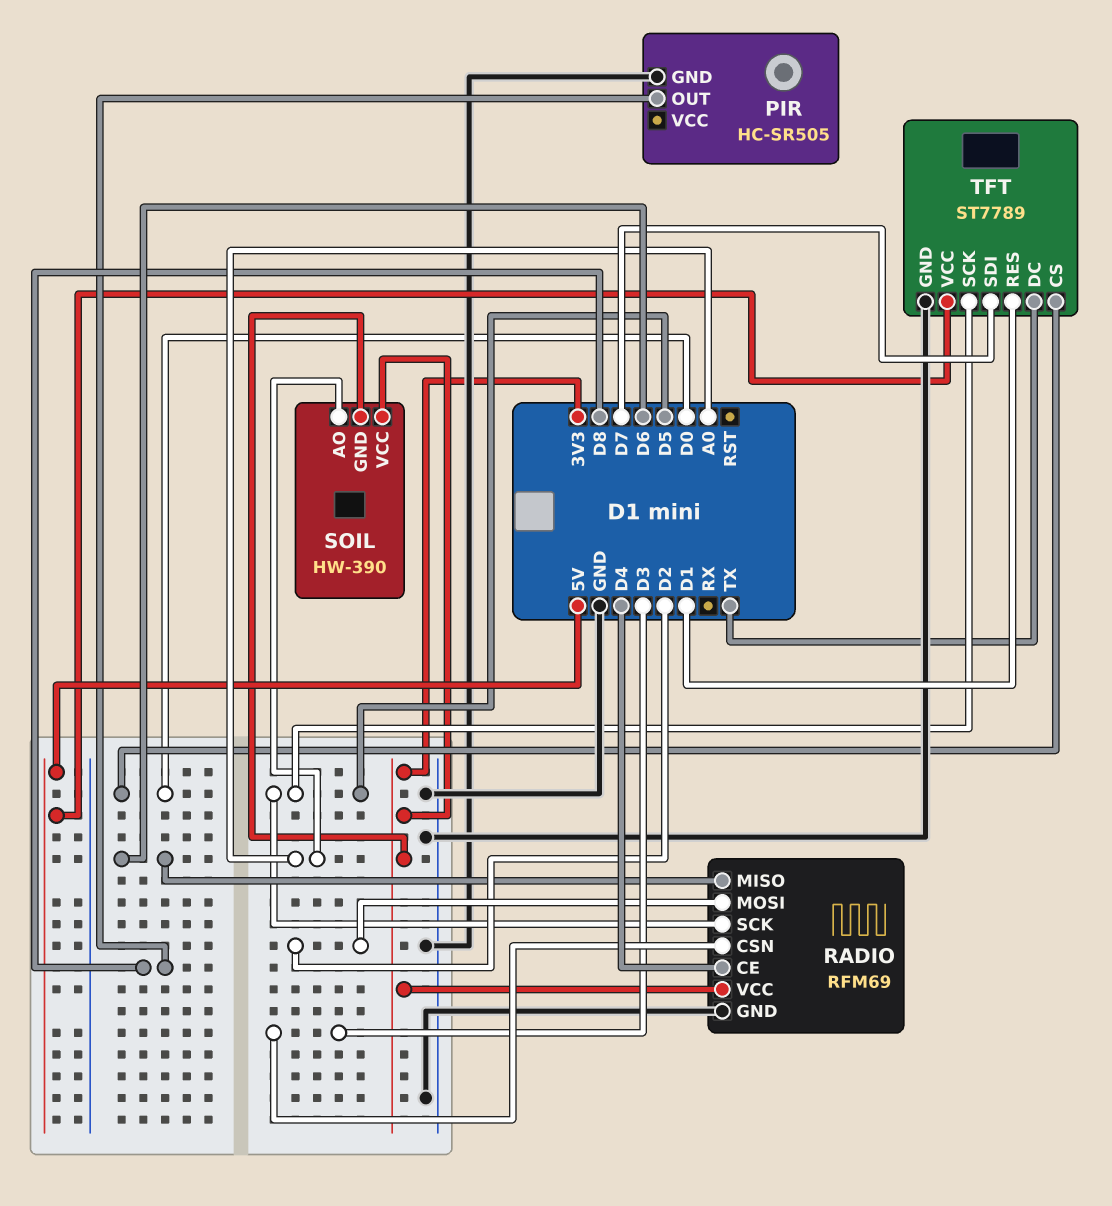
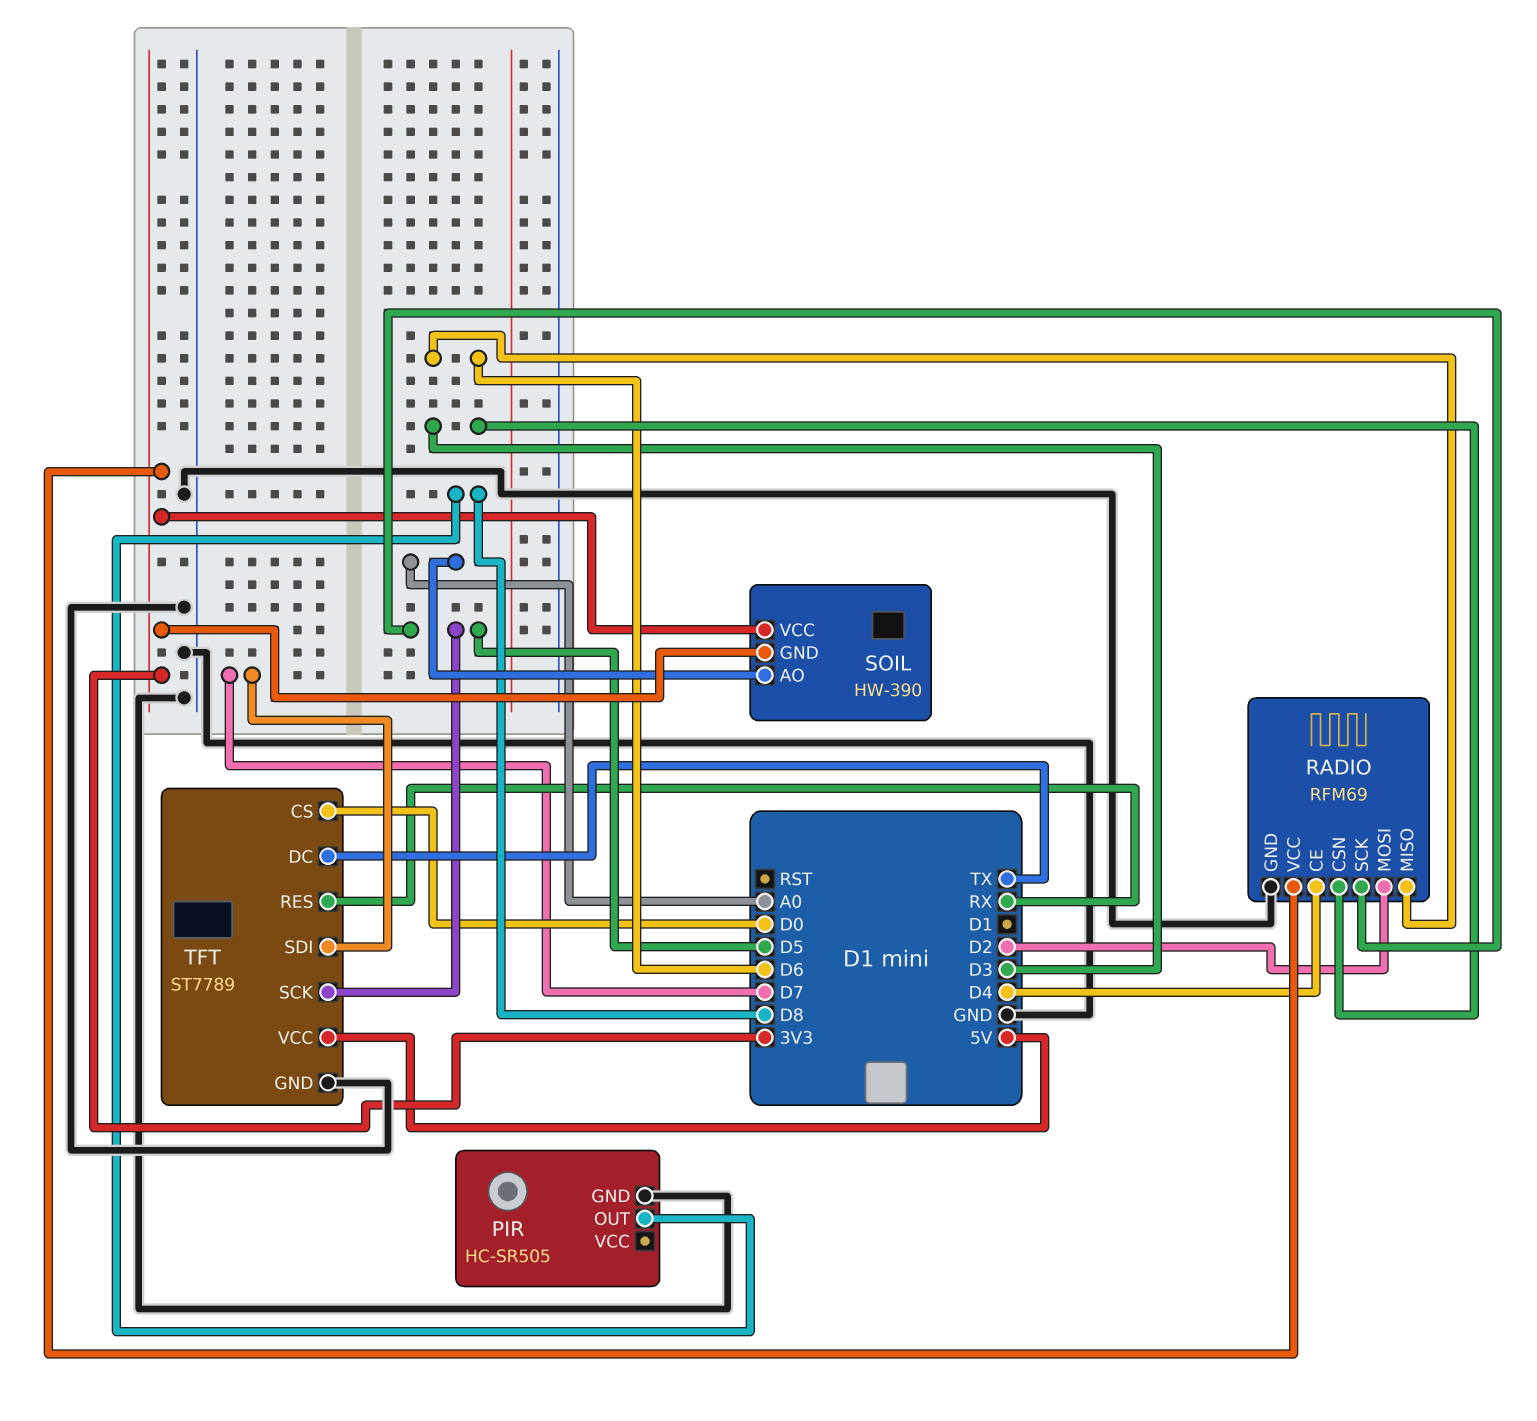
TFT pin RES: D1 -> RX

